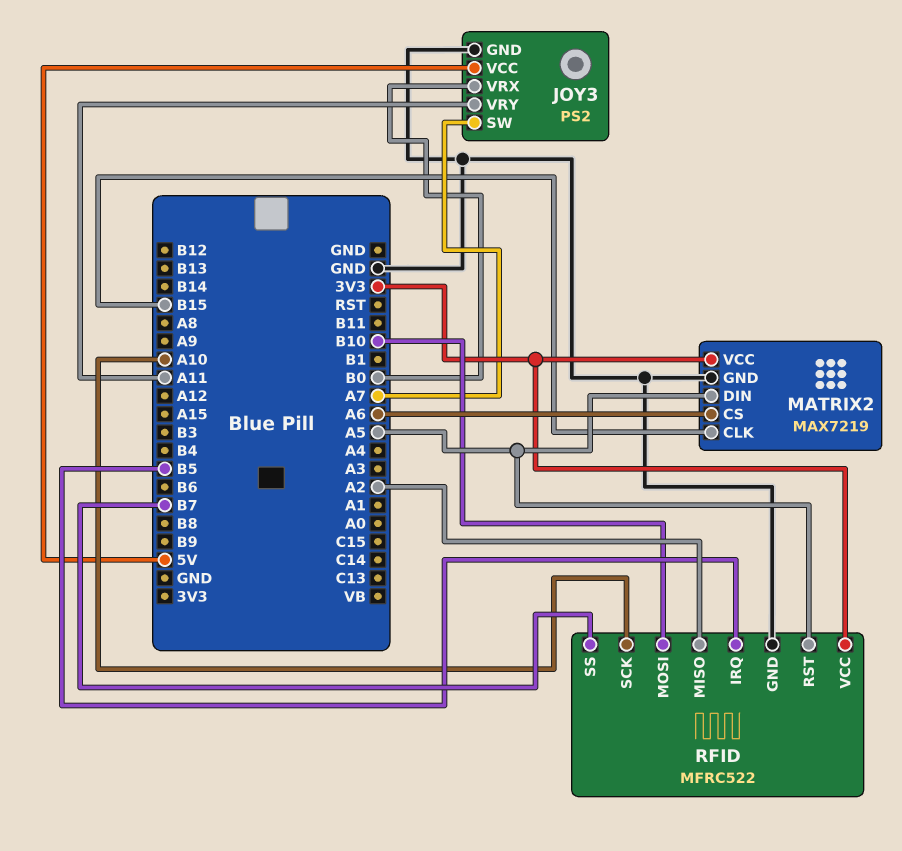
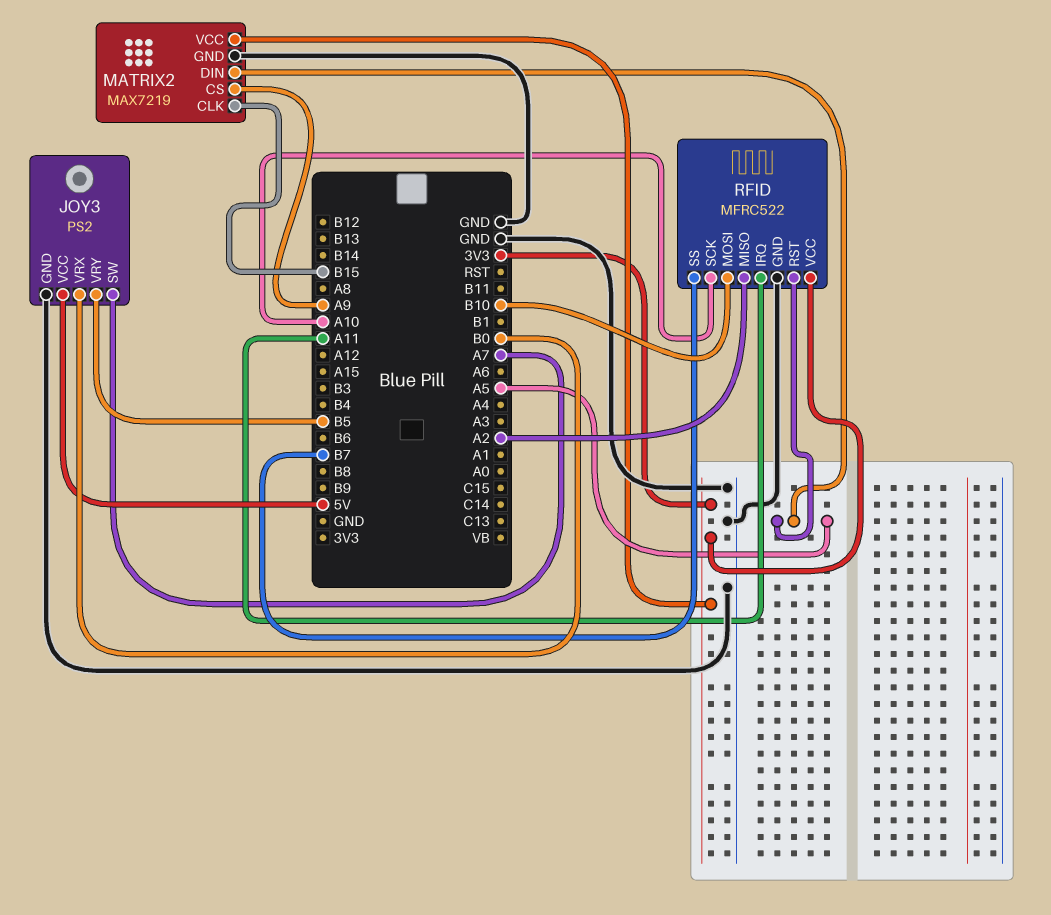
JOY3 pin VRY: A11 -> B5
MATRIX2 pin CS: A6 -> A9
RFID pin IRQ: B5 -> A11

